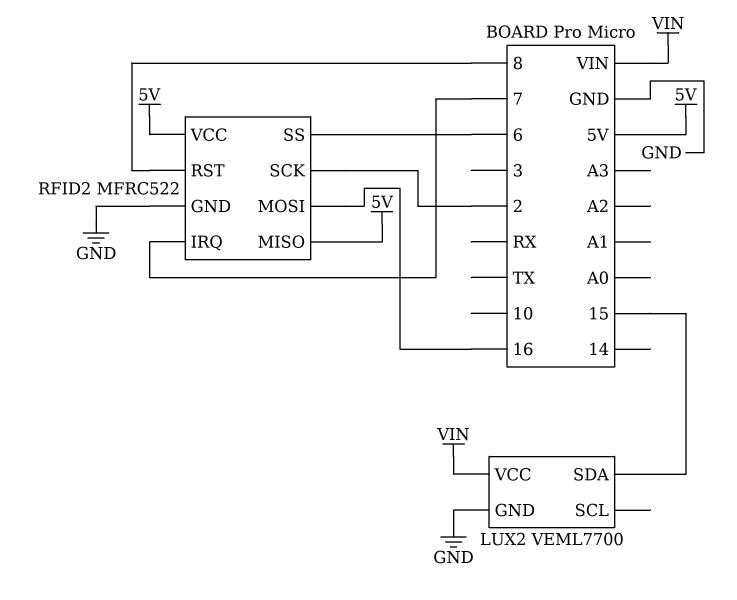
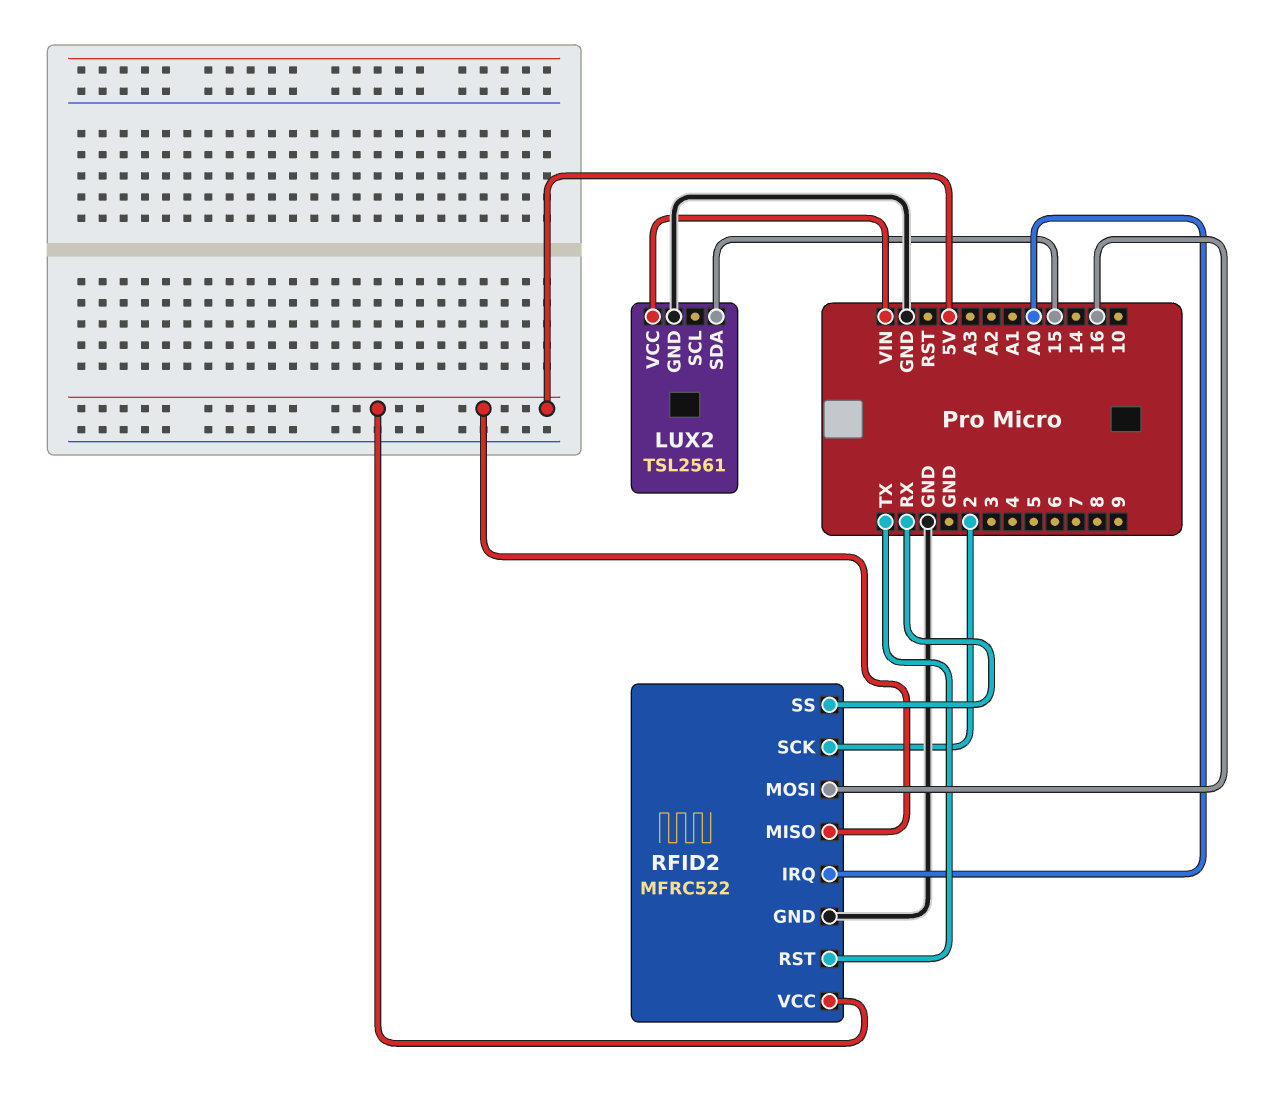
LUX2: VEML7700 -> TSL2561
RFID2 pin IRQ: 7 -> A0
RFID2 pin RST: 8 -> TX
RFID2 pin SS: 6 -> RX

